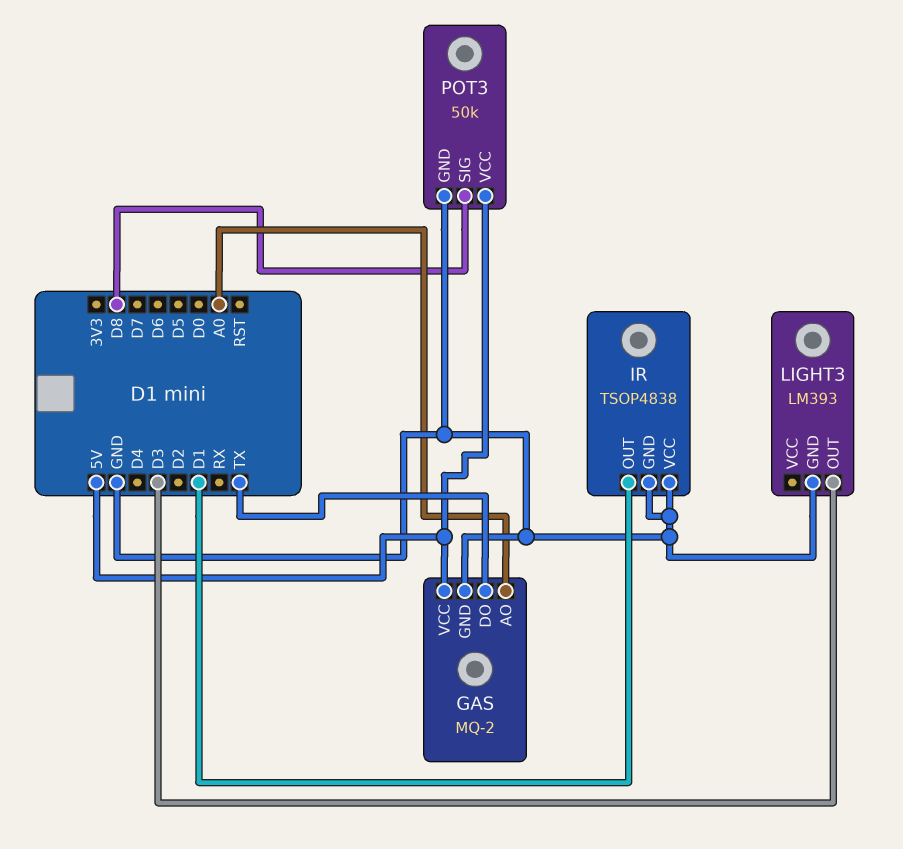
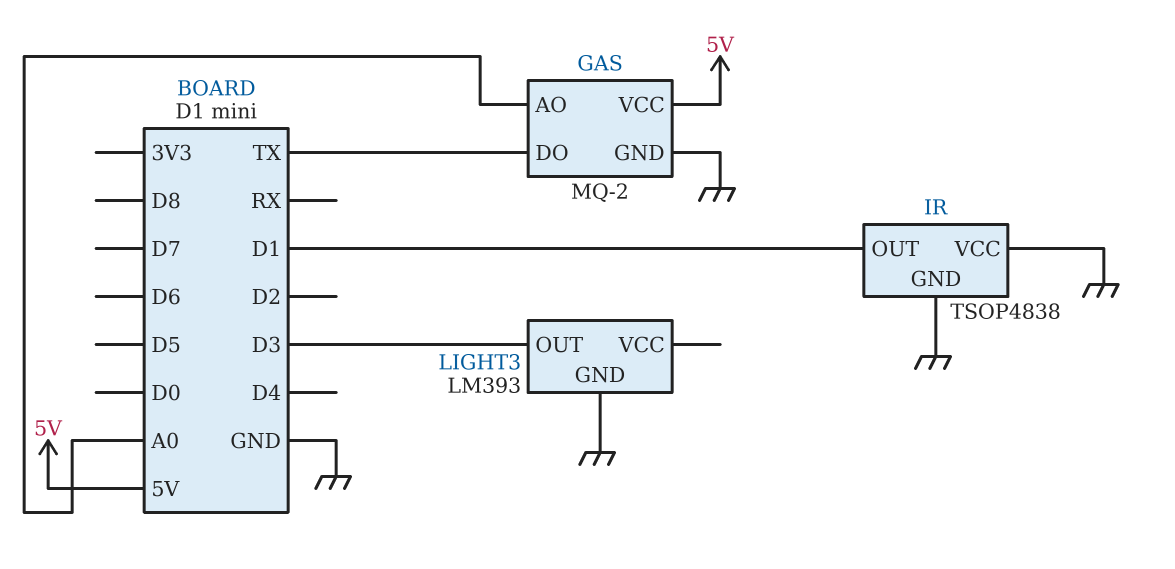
POT3: 50k -> none
POT3 pin GND: GND -> none
POT3 pin SIG: D8 -> none
POT3 pin VCC: 5V -> none

